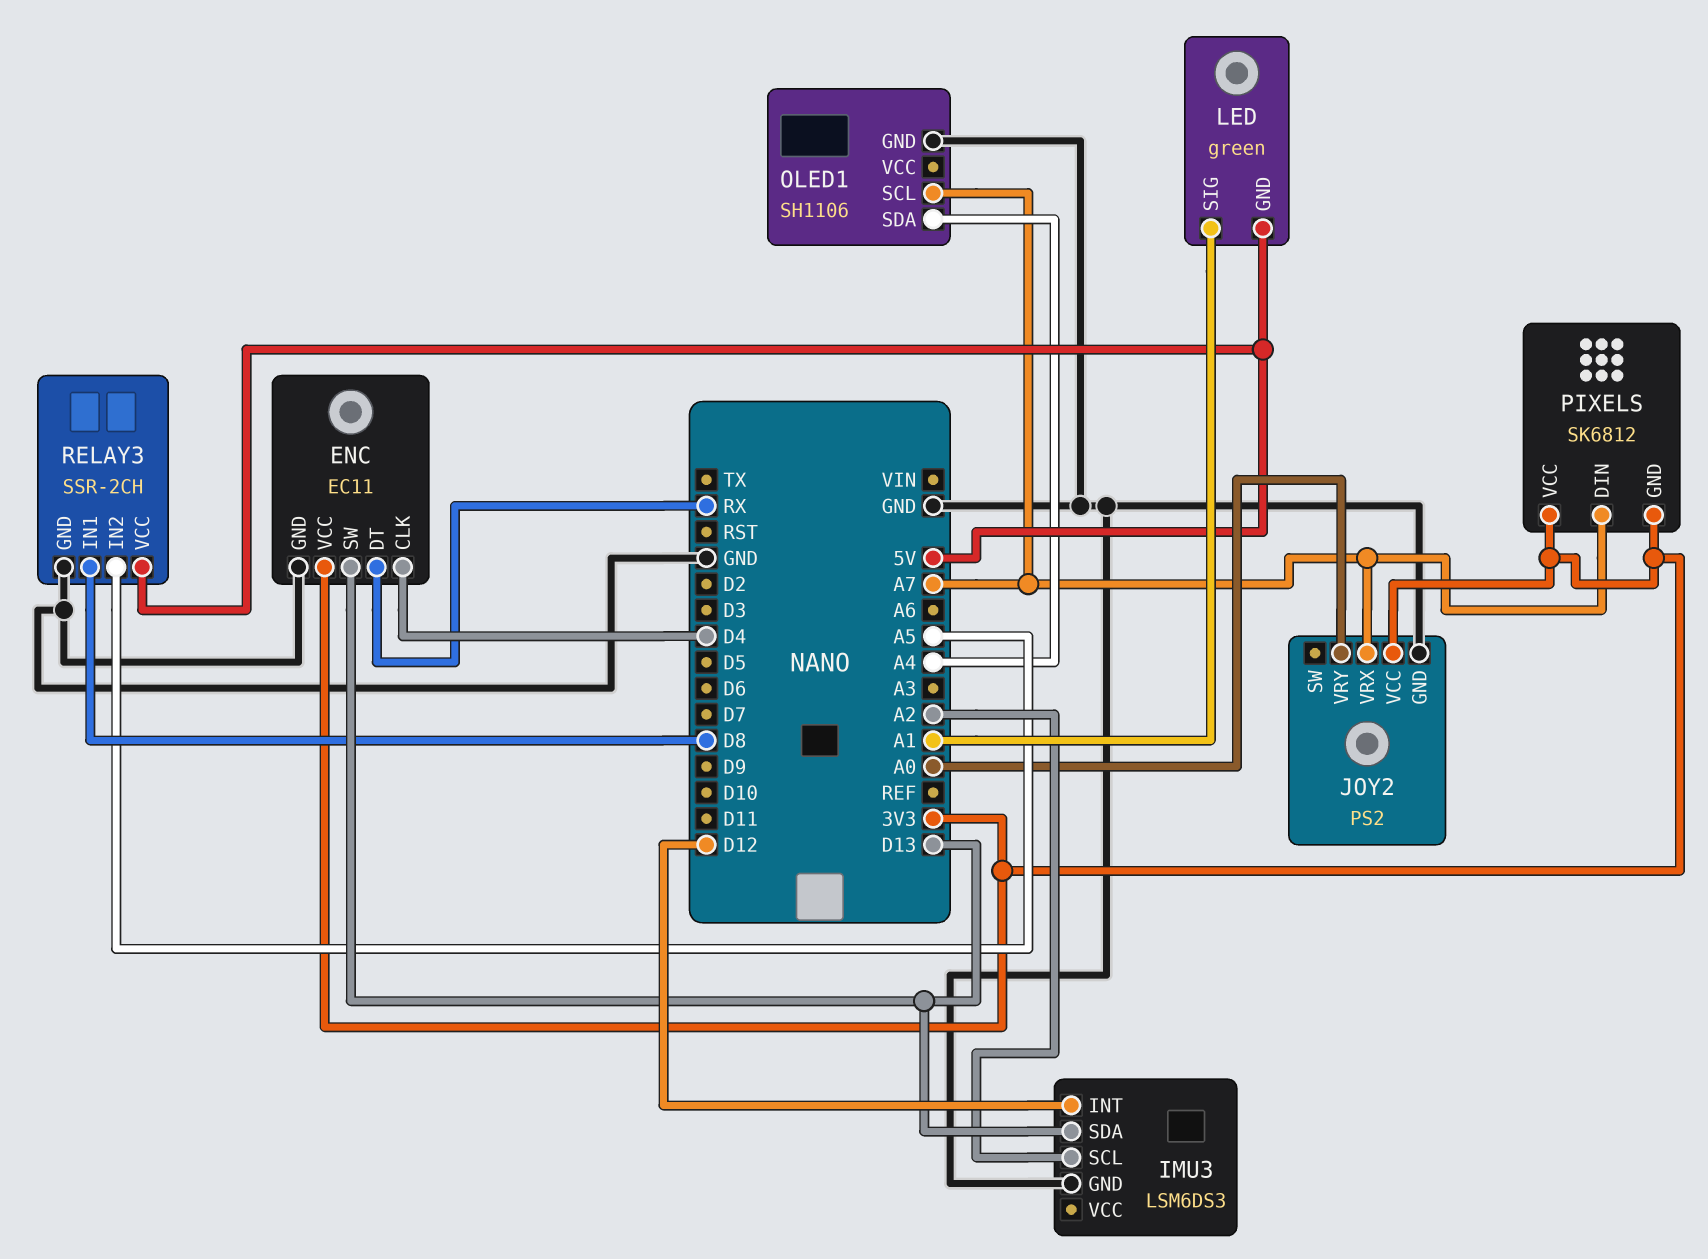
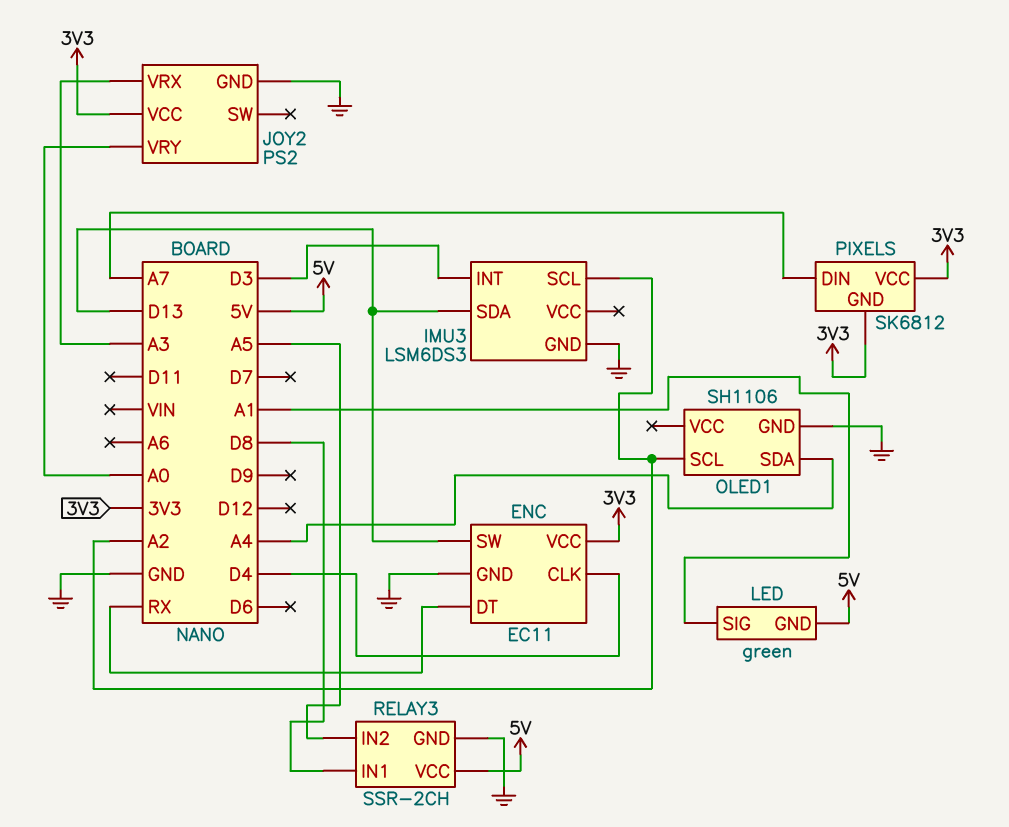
IMU3 pin INT: D12 -> D3
JOY2 pin VRX: A7 -> A3
OLED1 pin SCL: A7 -> A2

